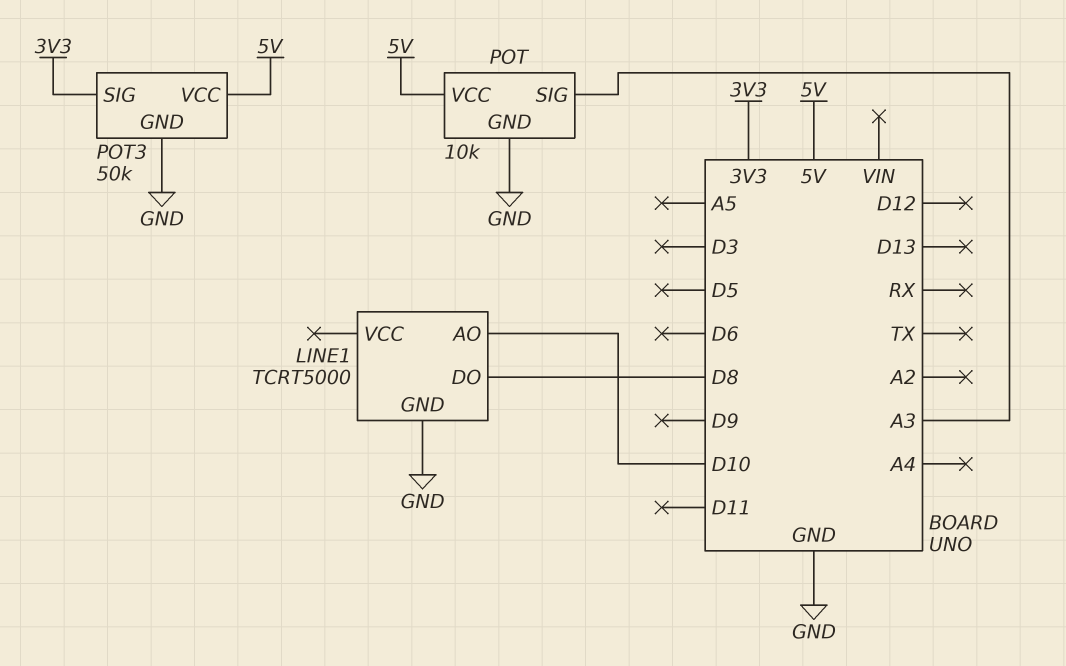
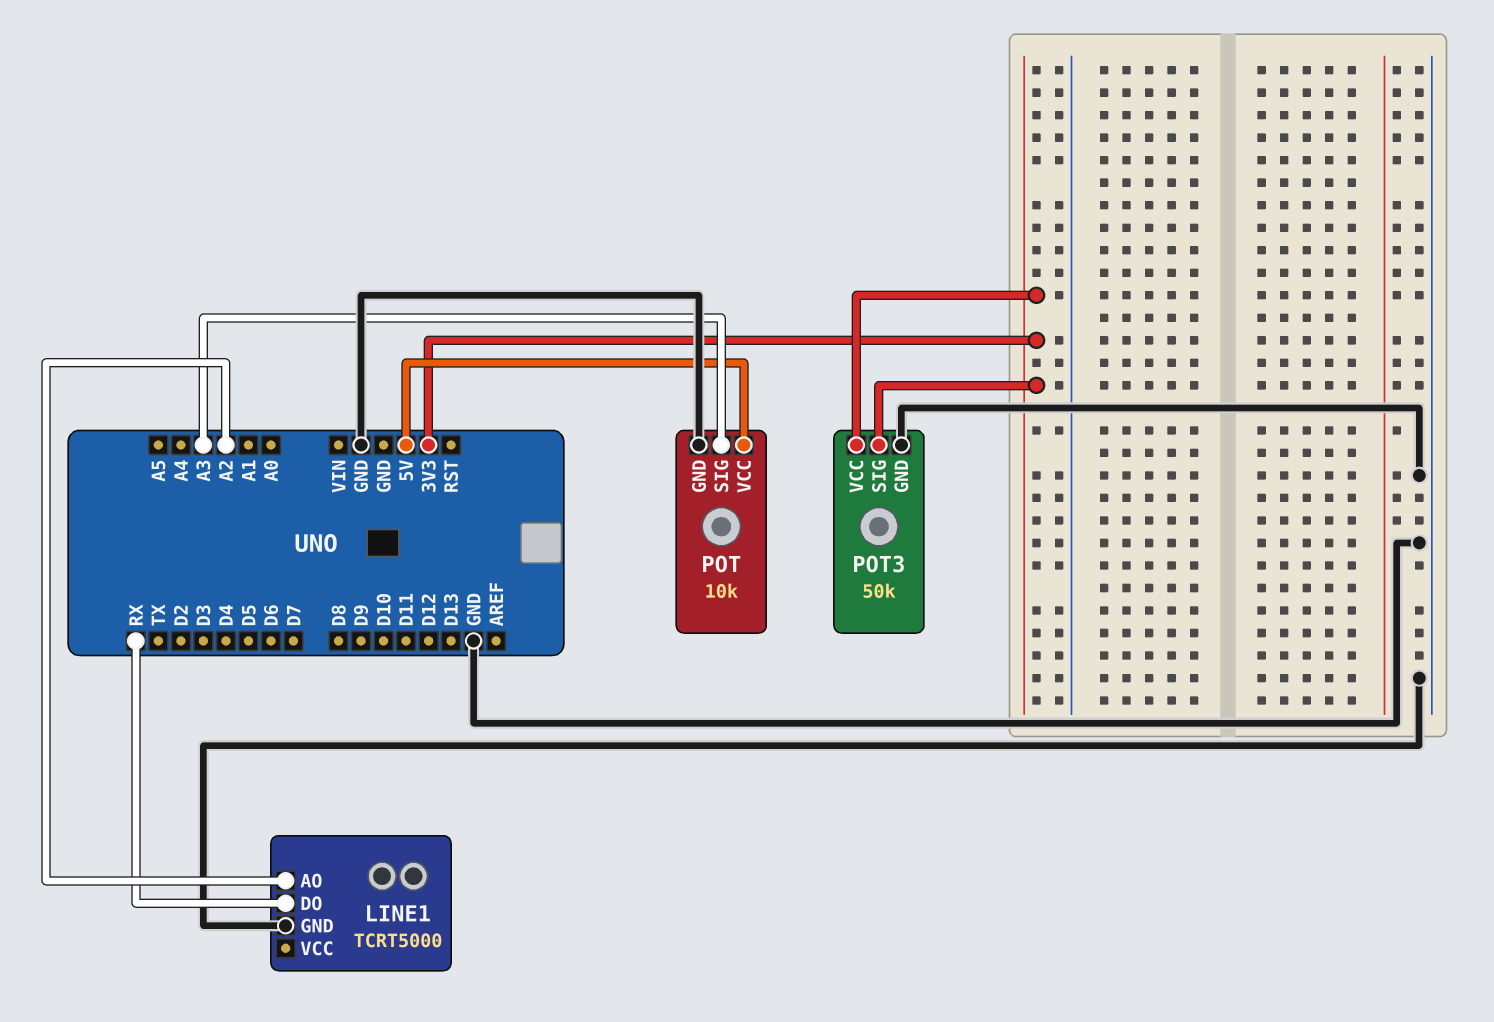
LINE1 pin AO: D10 -> A2
LINE1 pin DO: D8 -> RX
POT3 pin VCC: 5V -> 3V3

